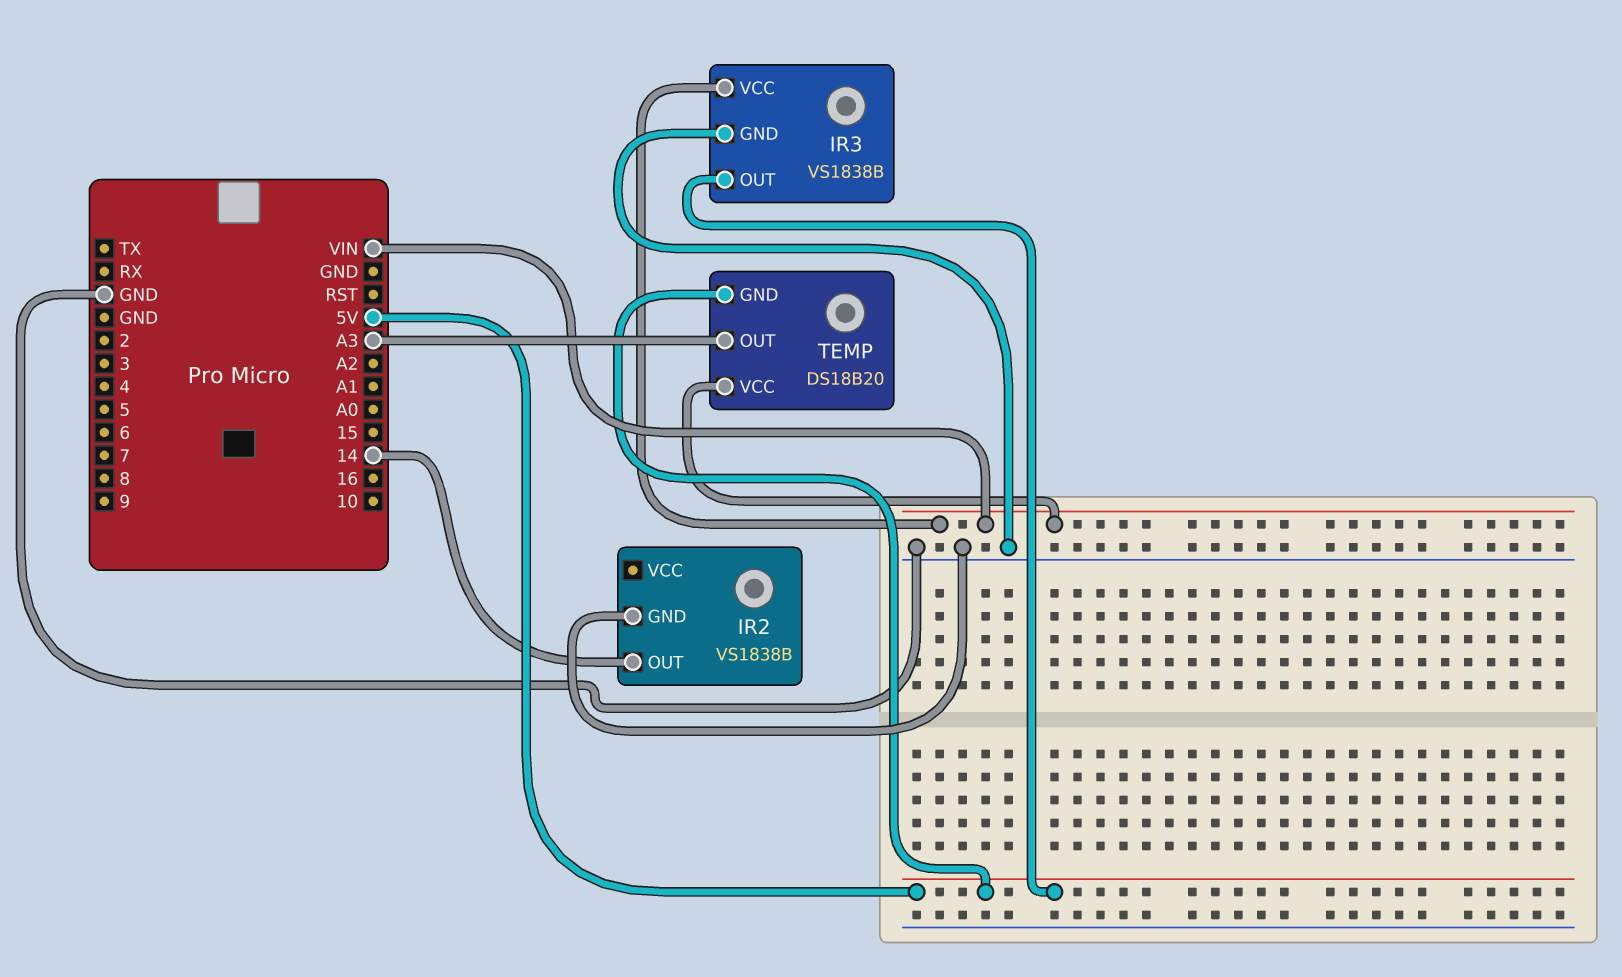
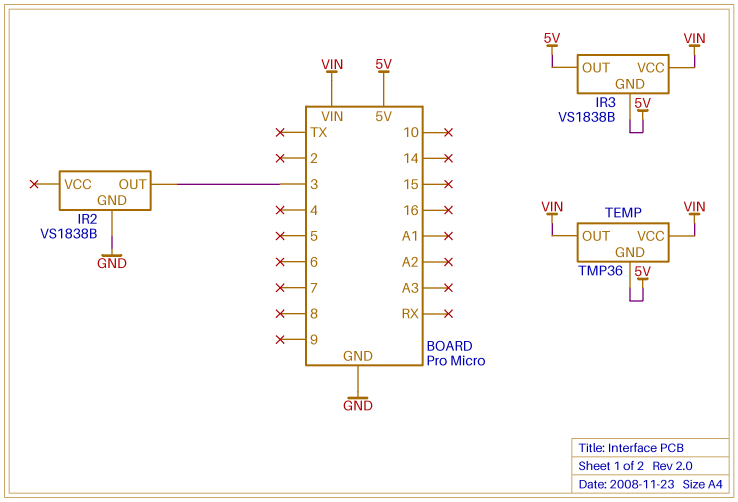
IR2 pin OUT: 14 -> 3
IR3 pin GND: GND -> 5V
TEMP: DS18B20 -> TMP36
TEMP pin OUT: A3 -> VIN

